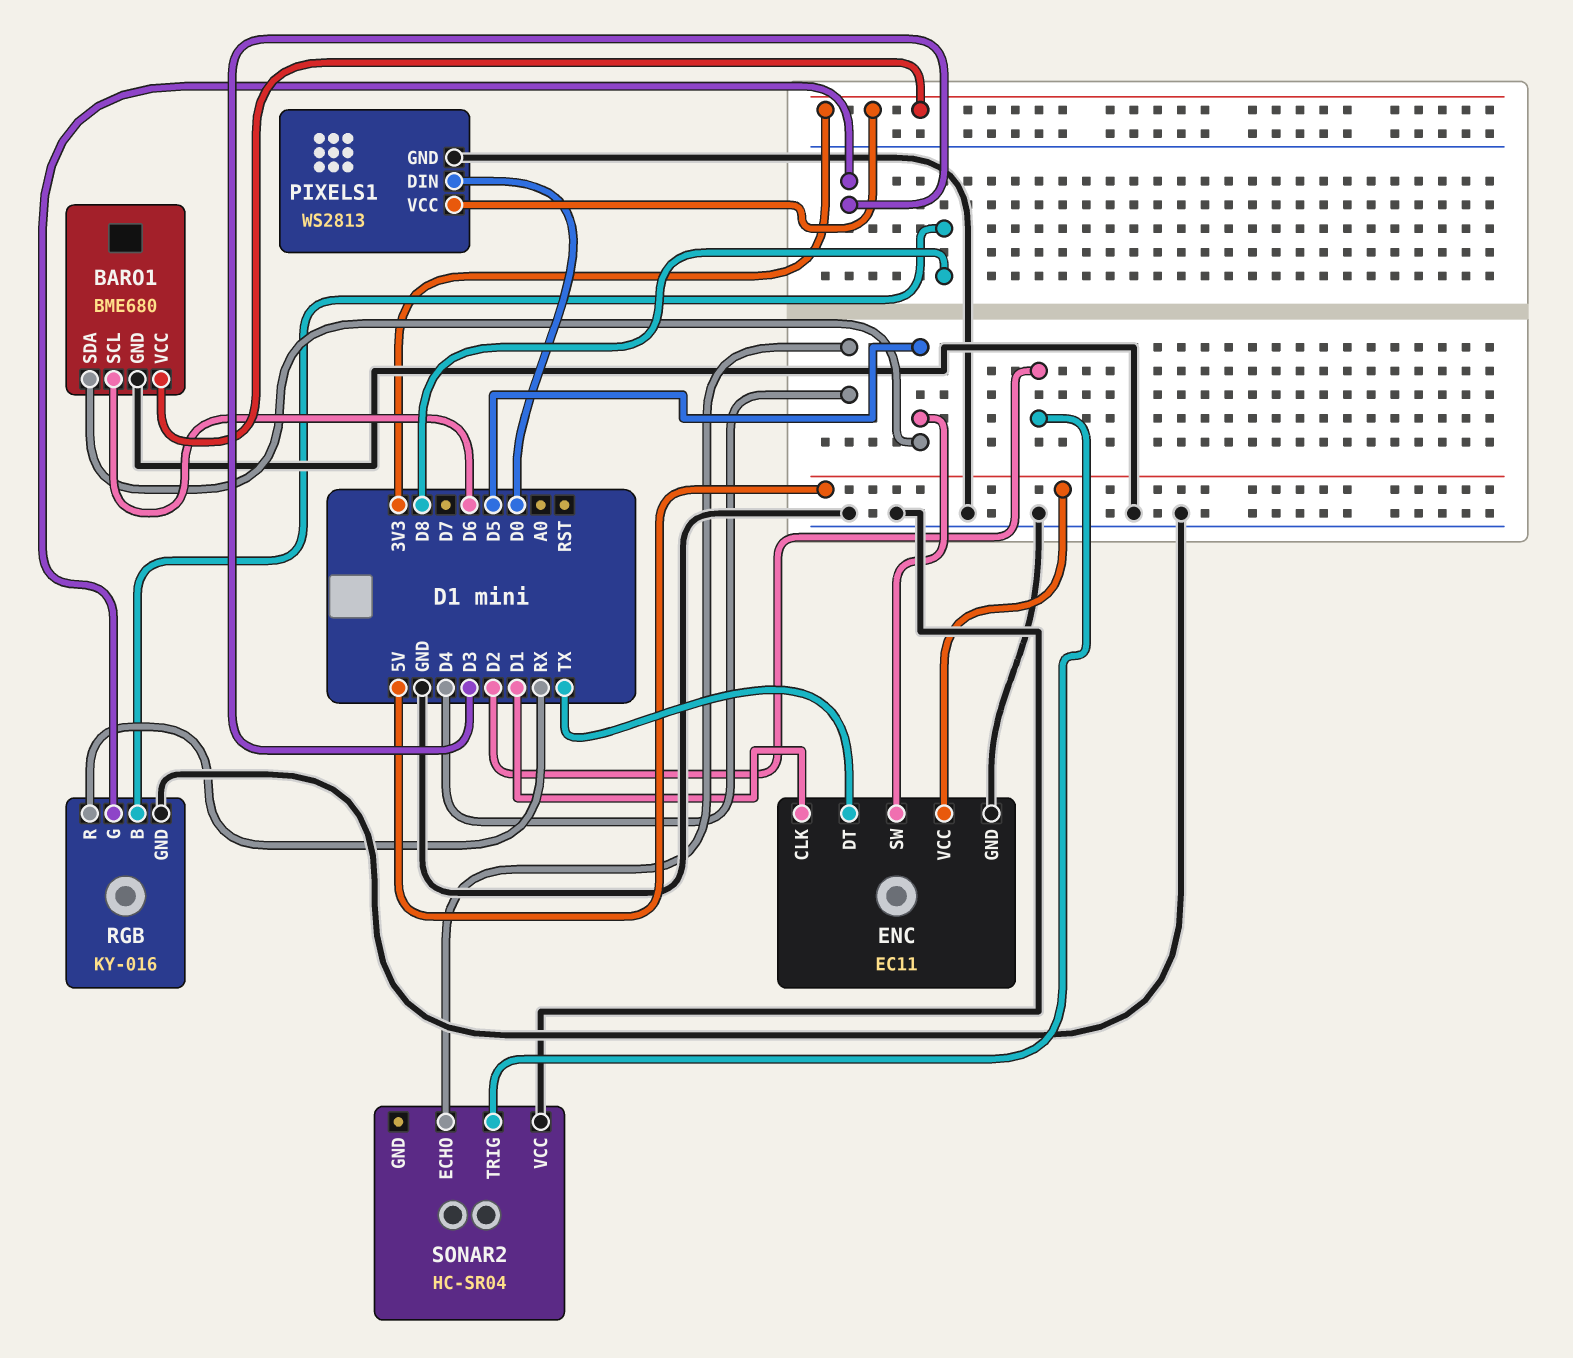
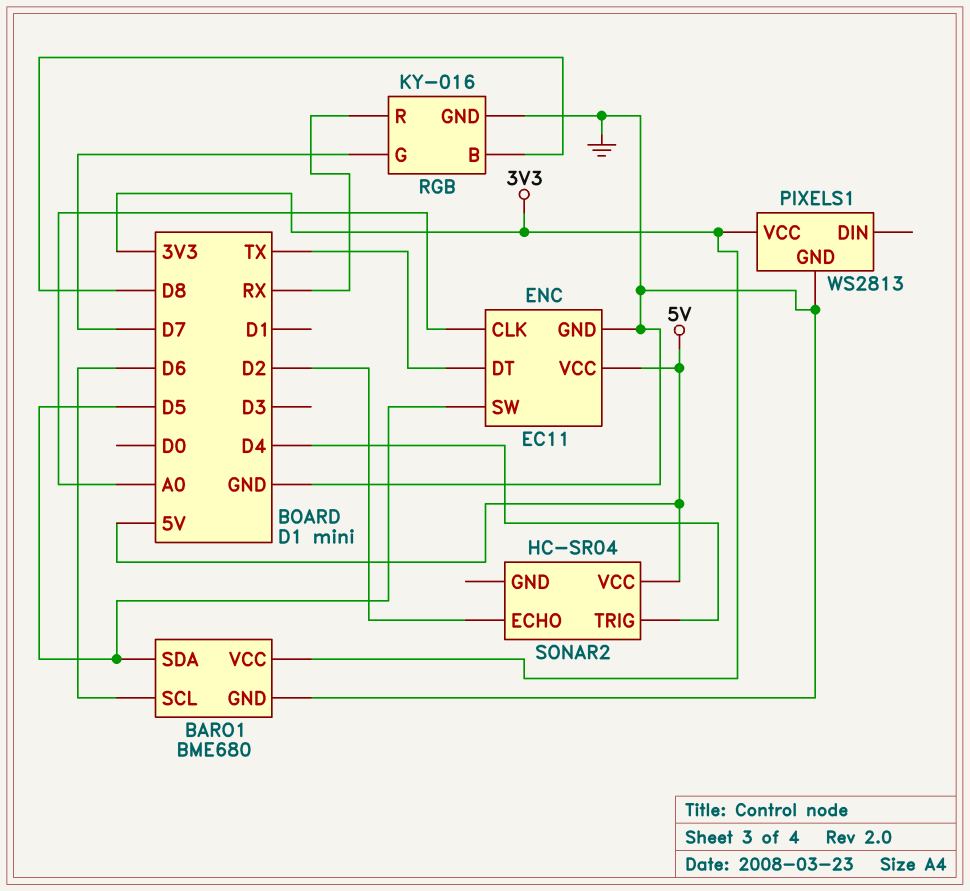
ENC pin CLK: D1 -> A0
PIXELS1 pin DIN: D0 -> none
RGB pin G: D3 -> D7
SONAR2 pin ECHO: D4 -> D2
SONAR2 pin TRIG: D2 -> D4
SONAR2 pin VCC: GND -> 5V

